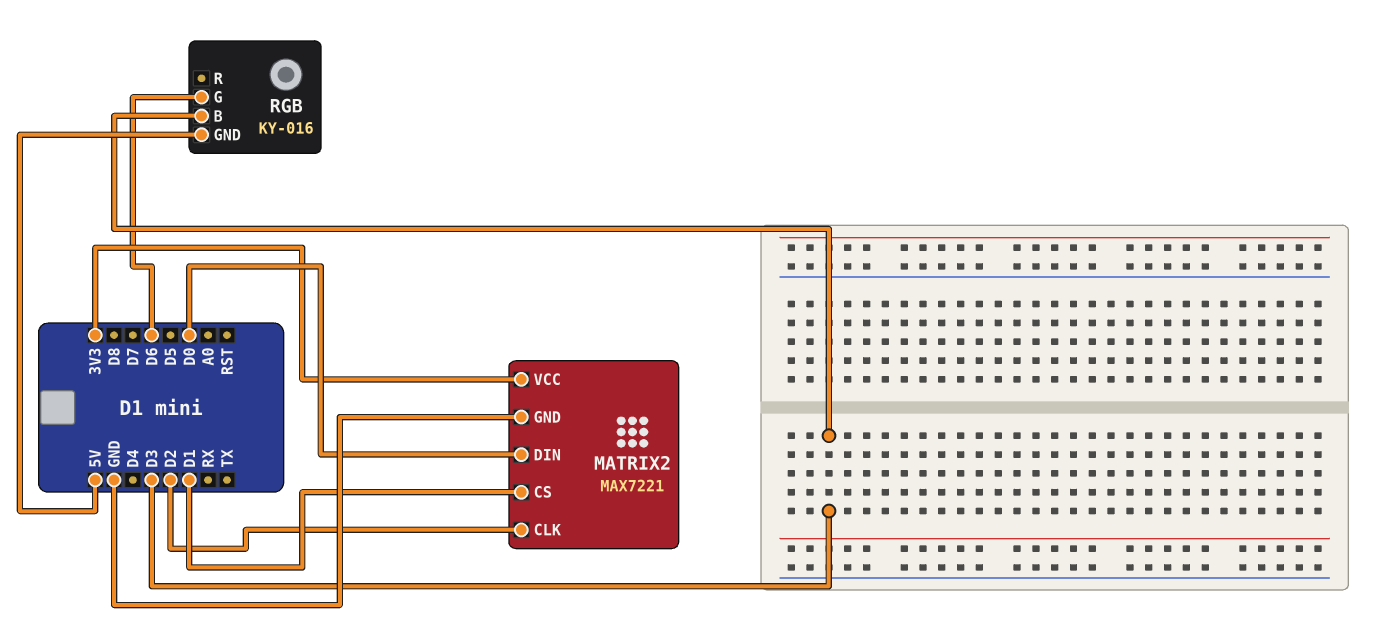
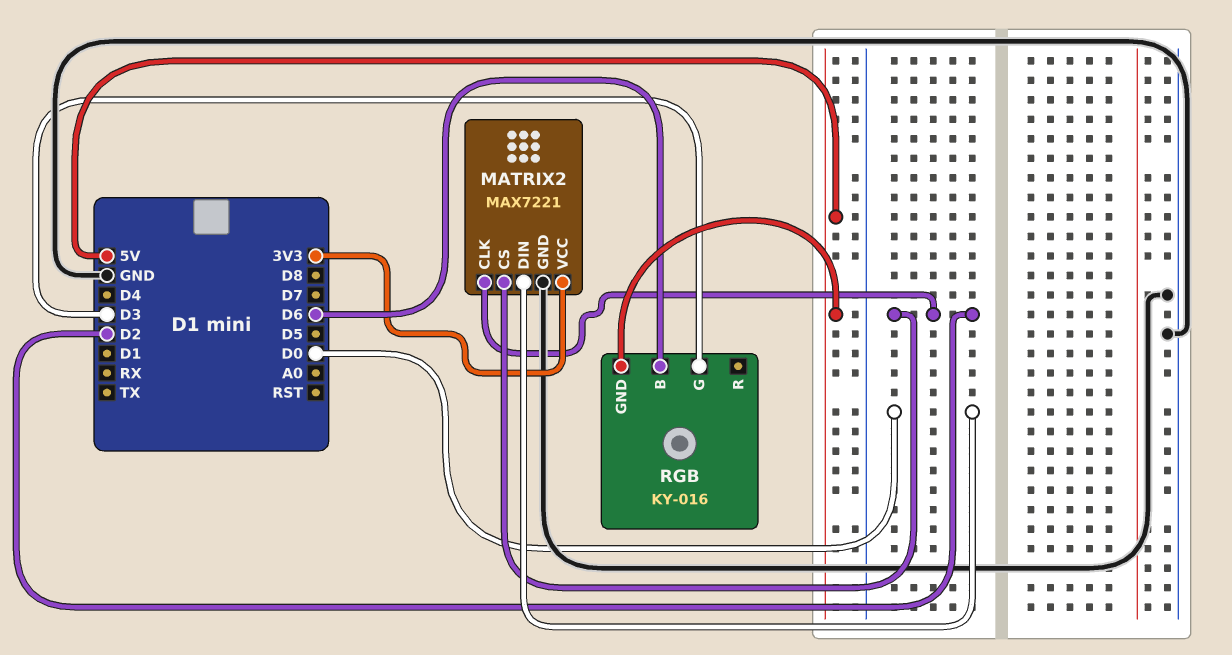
MATRIX2 pin CS: D1 -> D2
RGB pin B: D3 -> D6
RGB pin G: D6 -> D3

